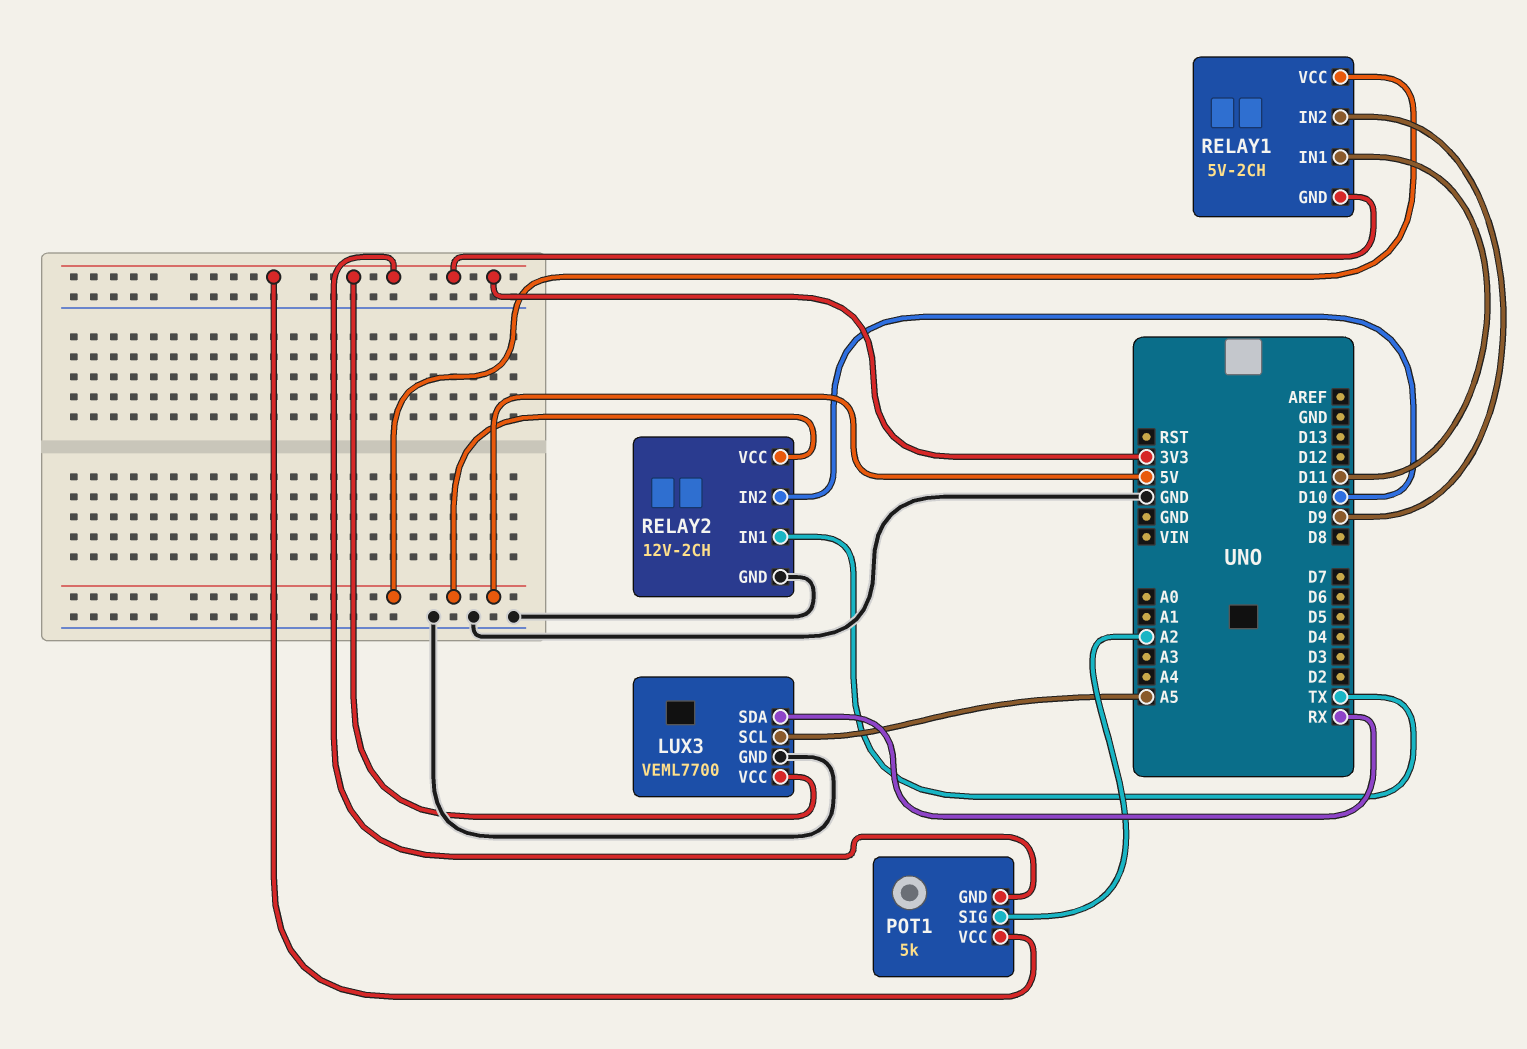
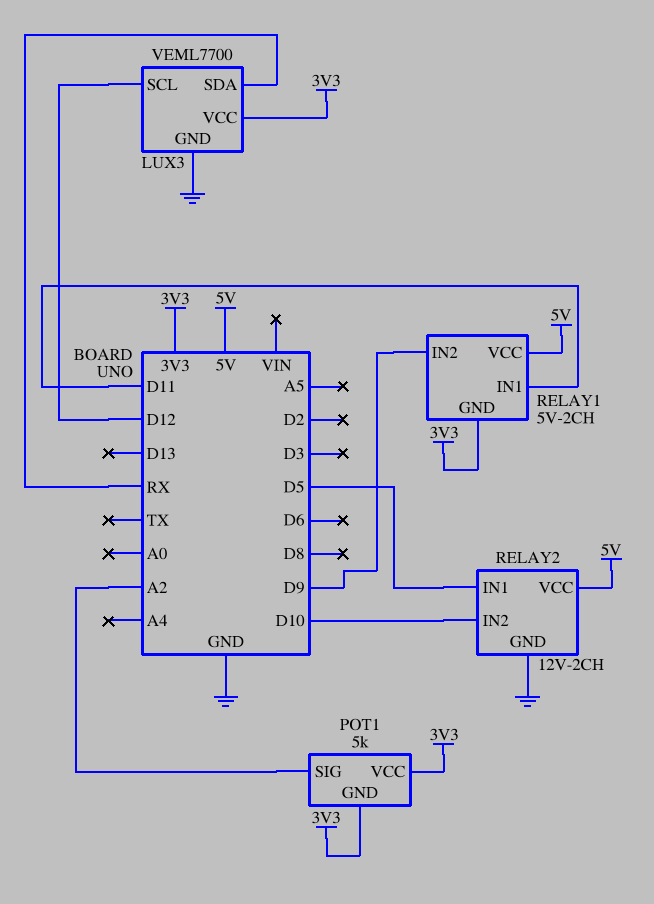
LUX3 pin SCL: A5 -> D12
RELAY2 pin IN1: TX -> D5

